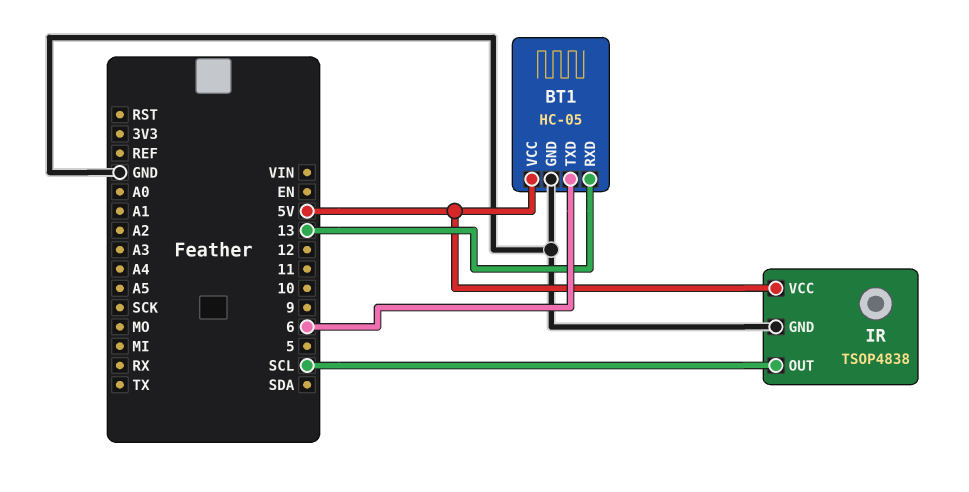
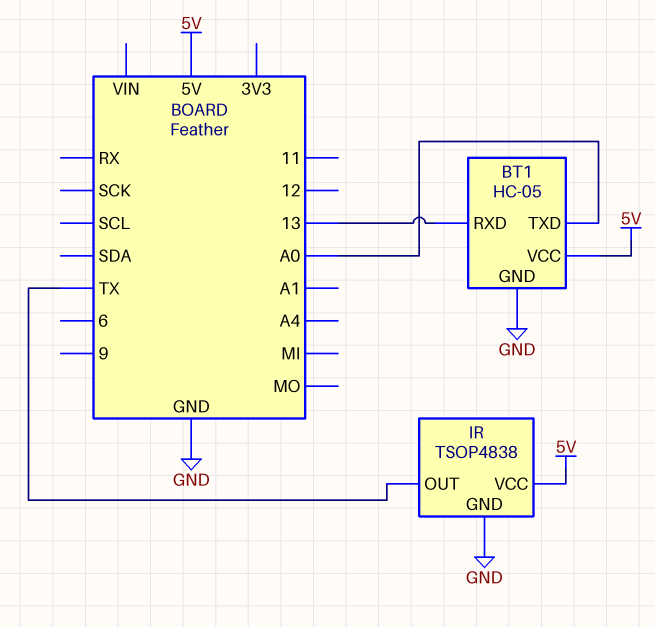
BT1 pin TXD: 6 -> A0
IR pin OUT: SCL -> TX

